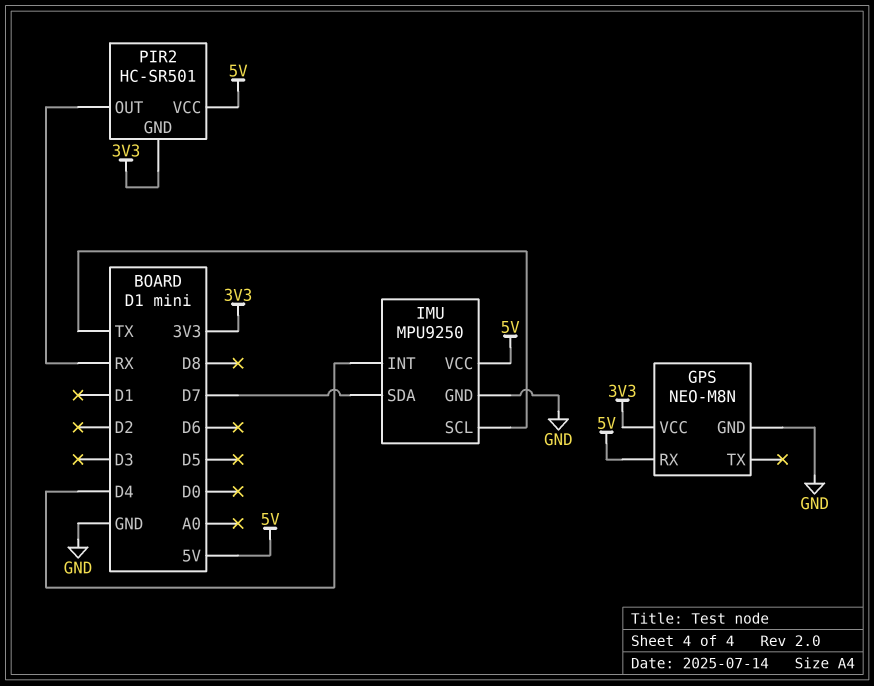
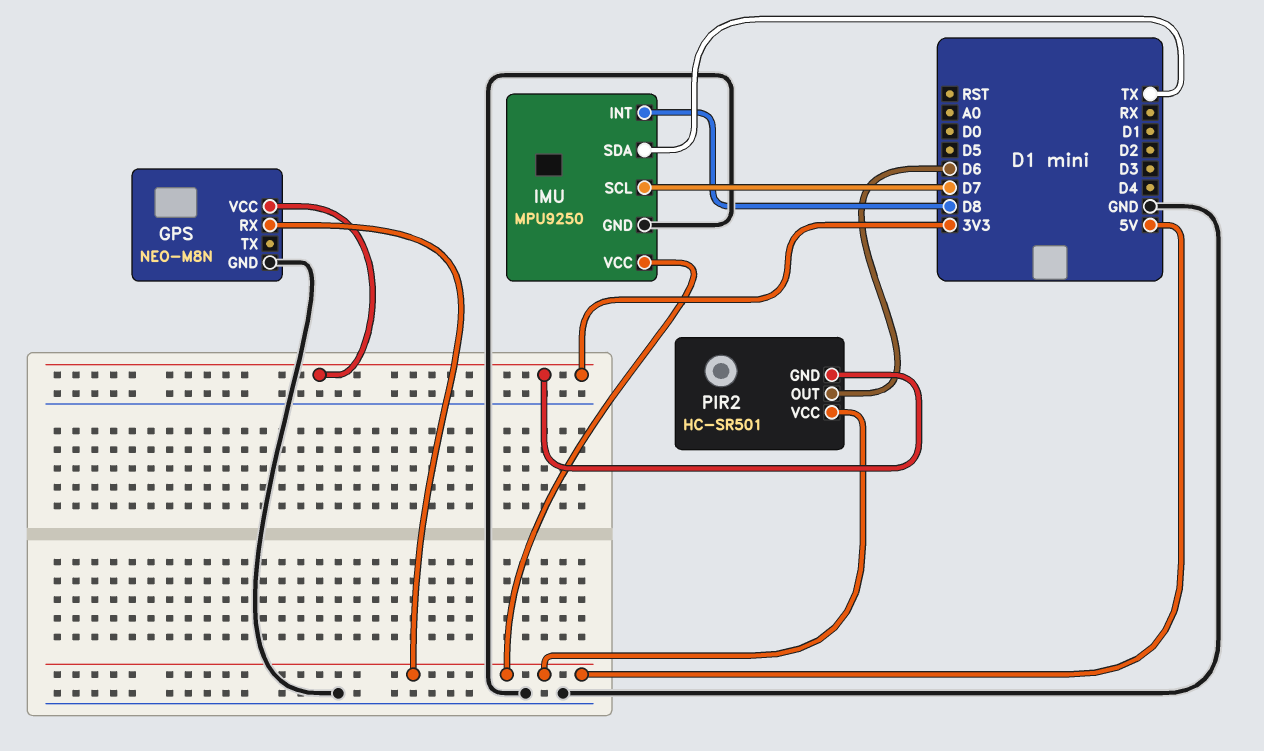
IMU pin INT: D4 -> D8
IMU pin SCL: TX -> D7
IMU pin SDA: D7 -> TX
PIR2 pin OUT: RX -> D6

